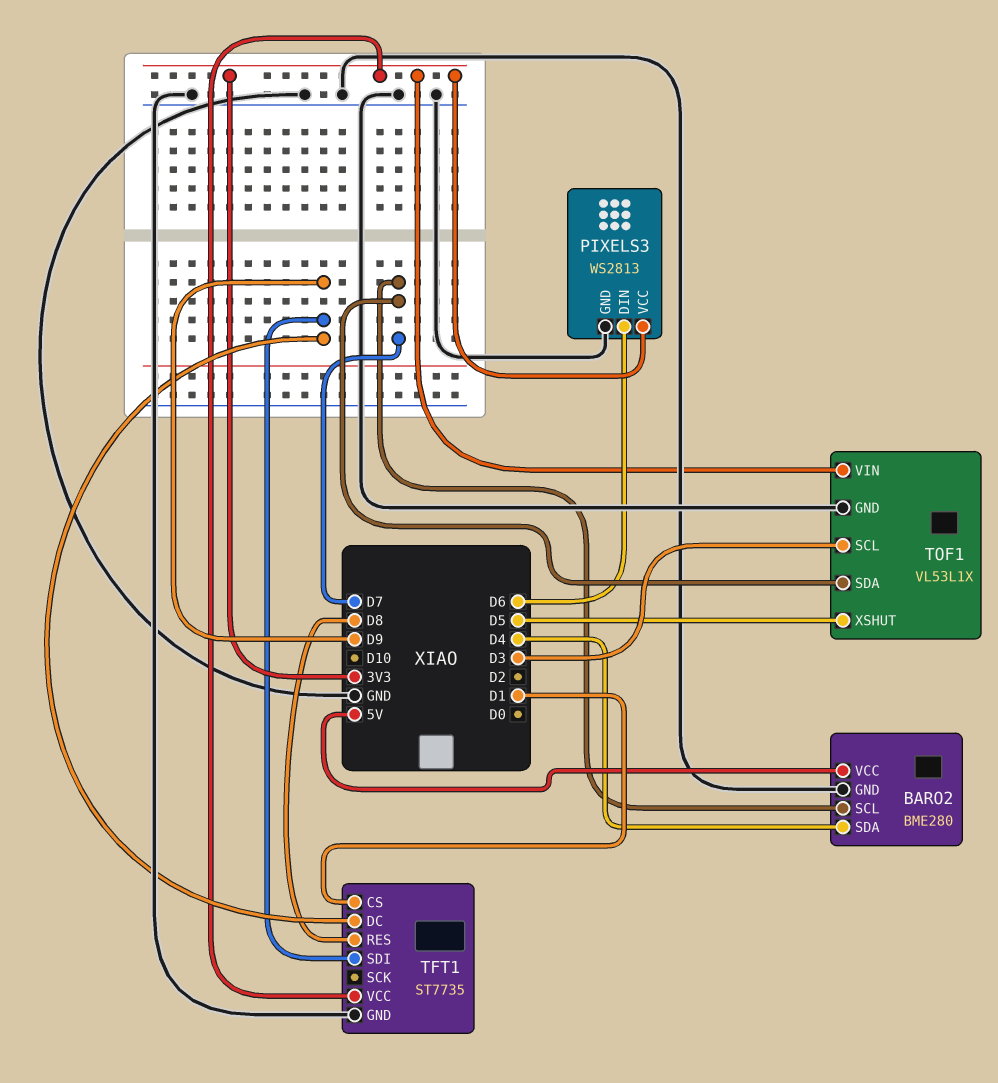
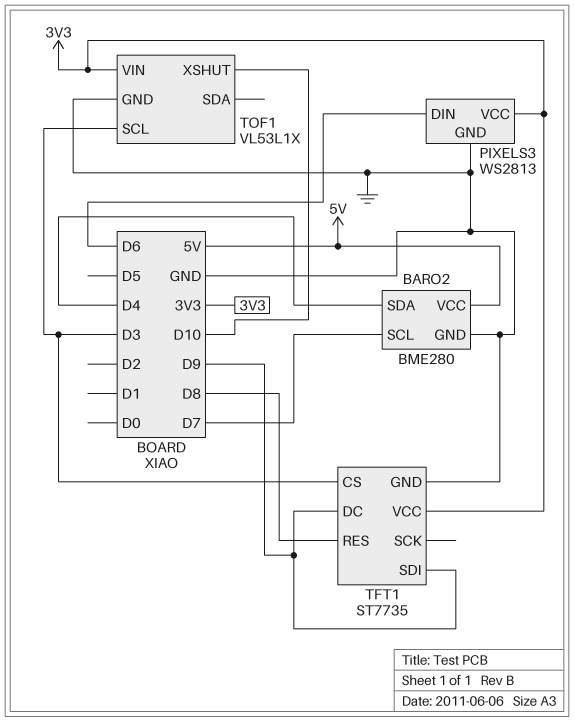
TFT1 pin CS: D1 -> D3
TOF1 pin SDA: D7 -> none
TOF1 pin XSHUT: D5 -> D10

